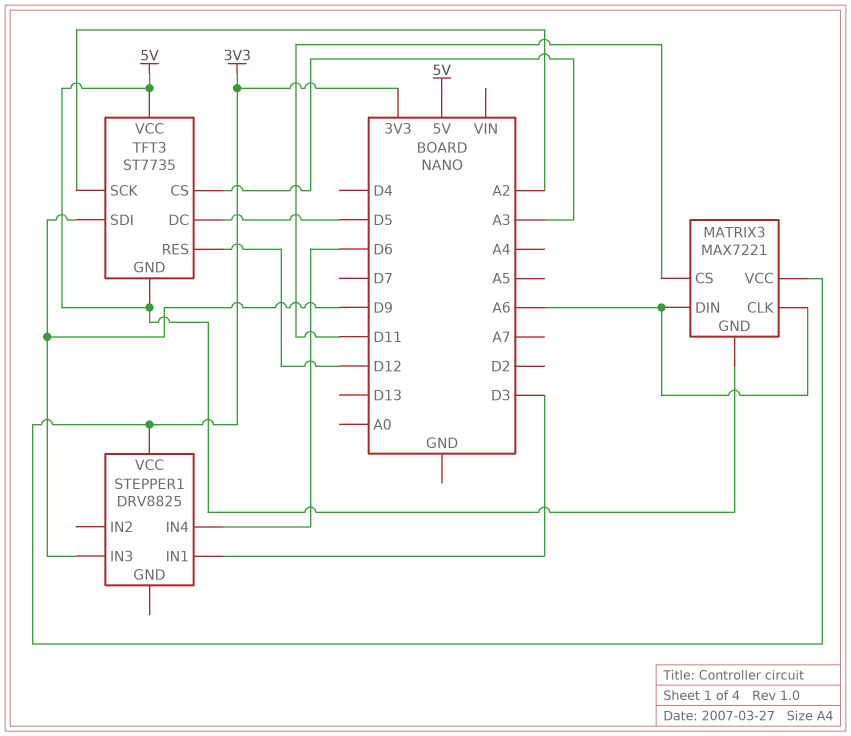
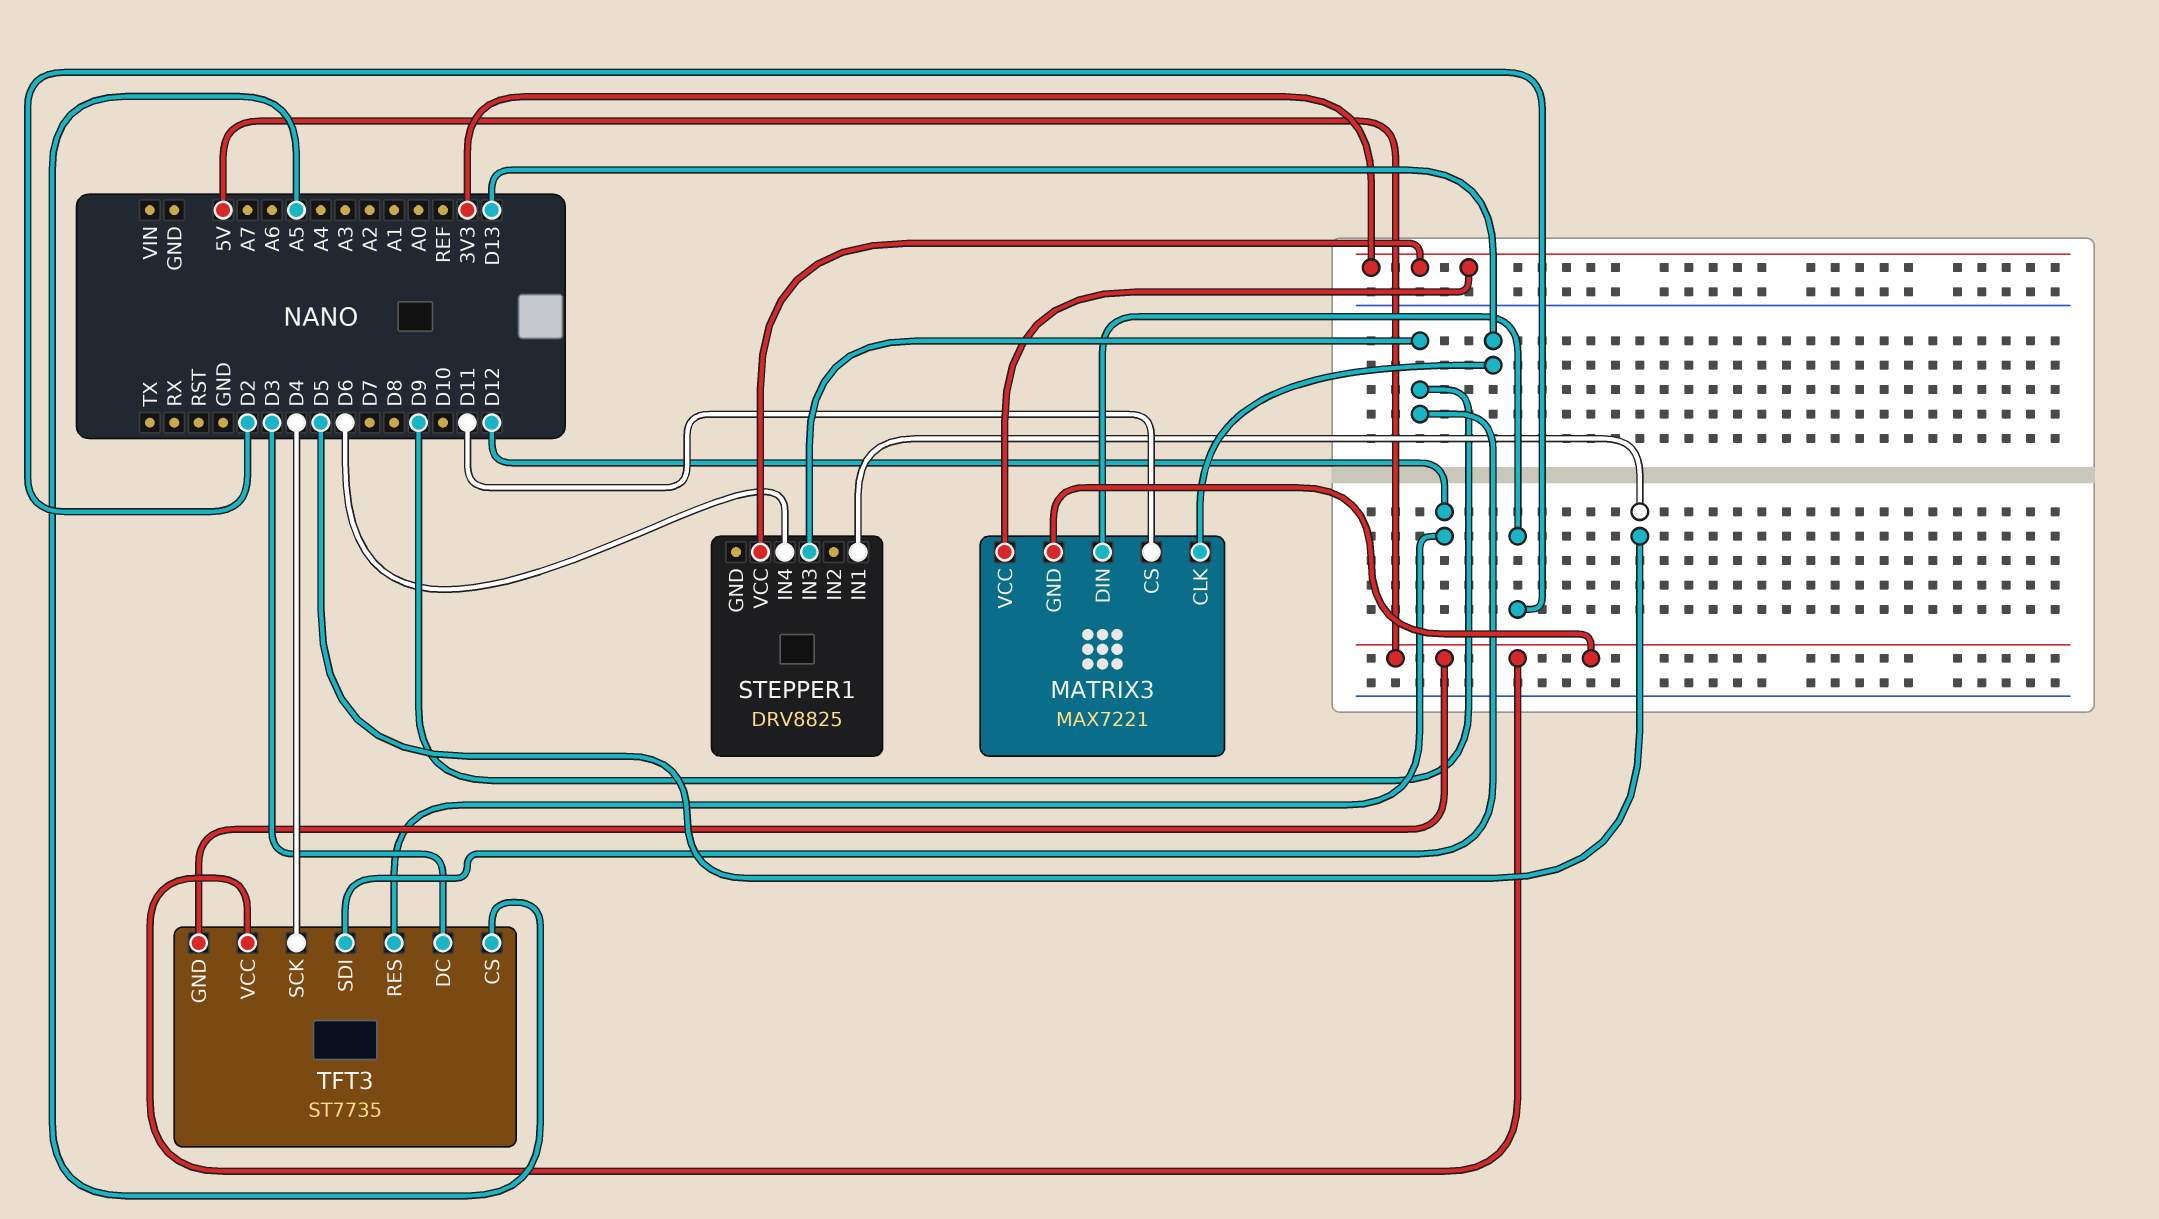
MATRIX3 pin CLK: A6 -> D13
MATRIX3 pin DIN: A6 -> D2
STEPPER1 pin IN1: D3 -> D5
TFT3 pin CS: A3 -> A5
TFT3 pin DC: D5 -> D3
TFT3 pin SCK: A2 -> D4

